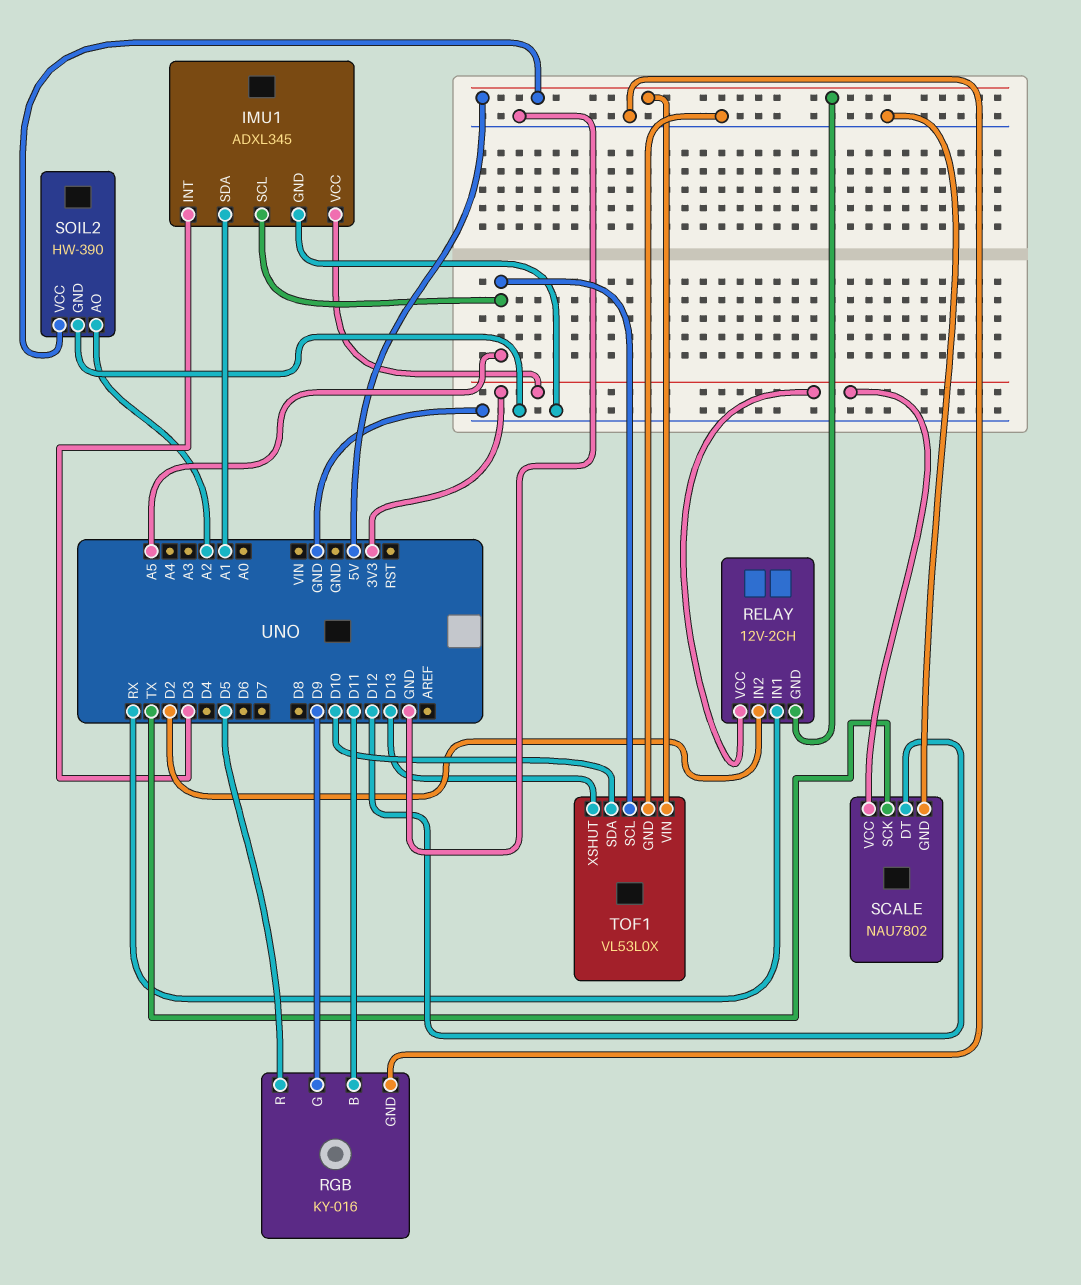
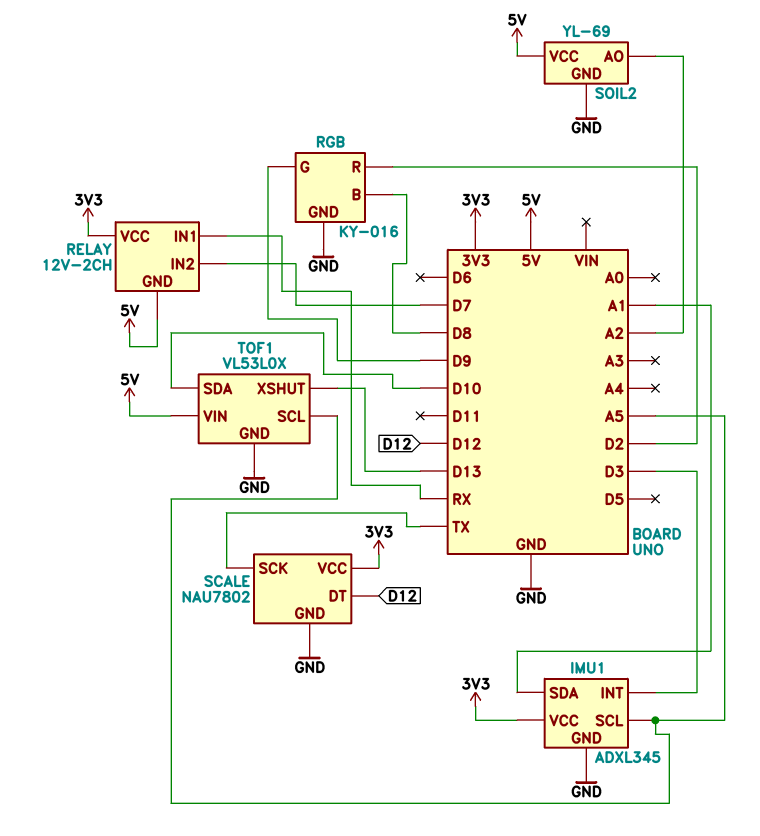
RELAY pin IN2: D2 -> D7
RGB pin B: D11 -> D8
RGB pin R: D5 -> D2
SOIL2: HW-390 -> YL-69

